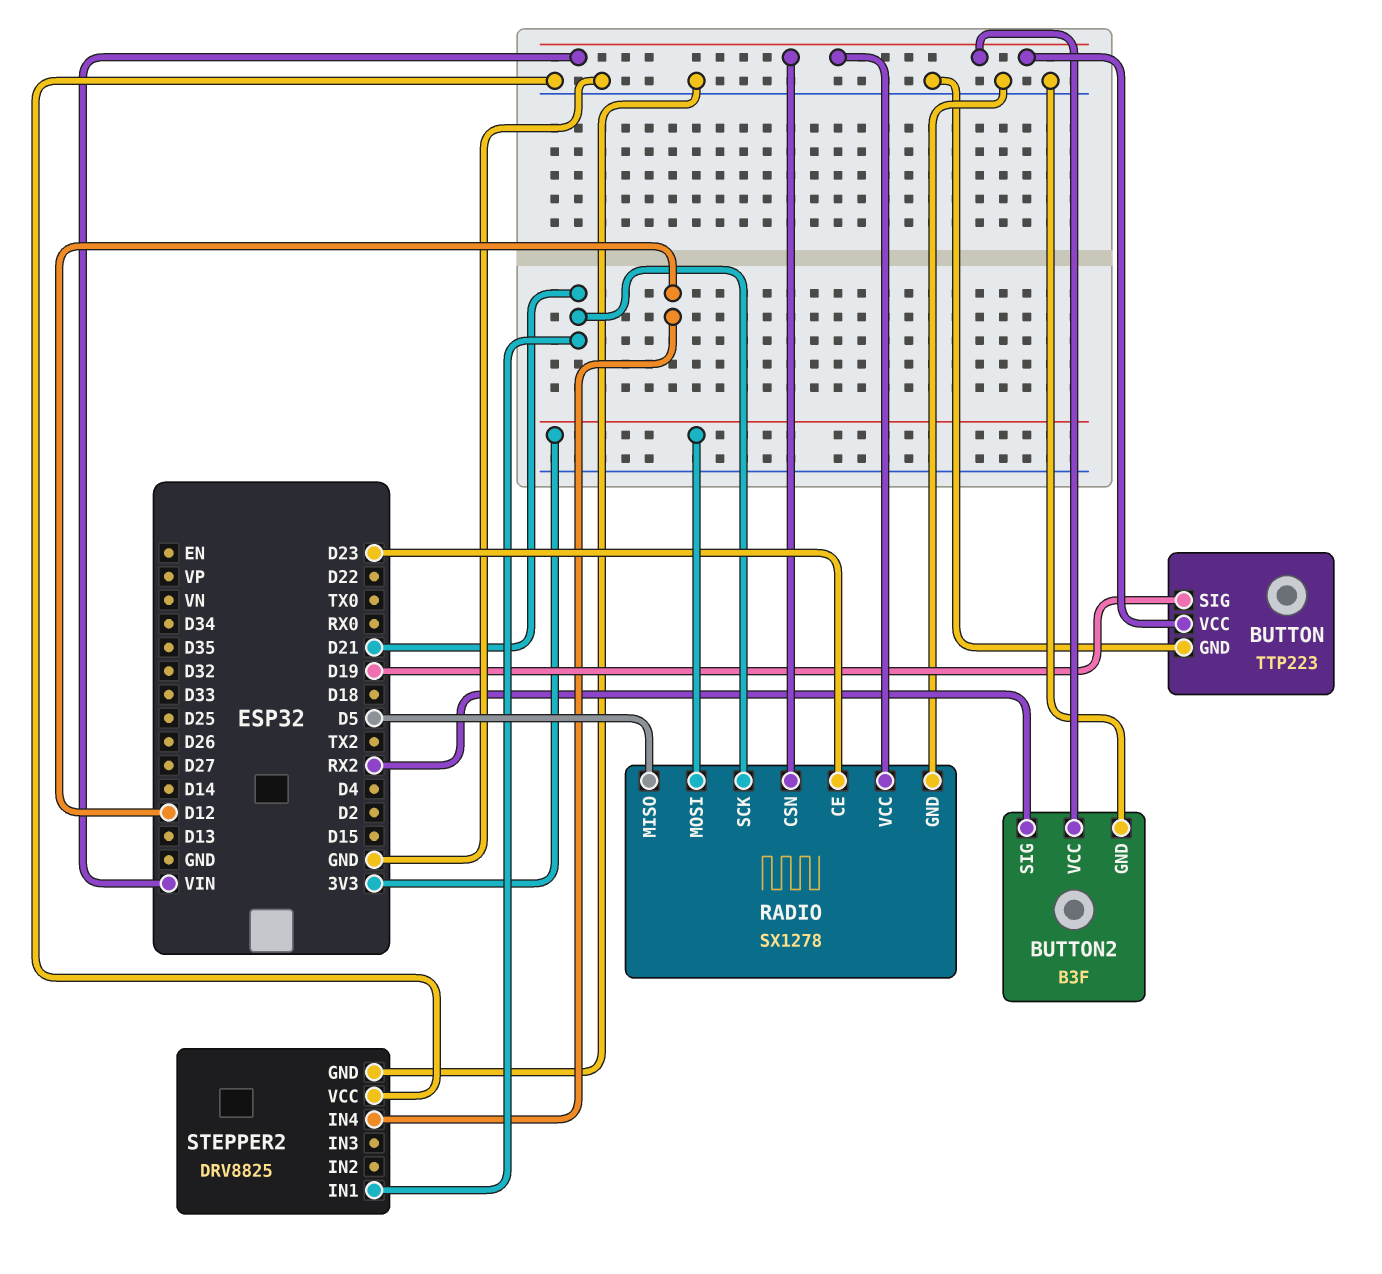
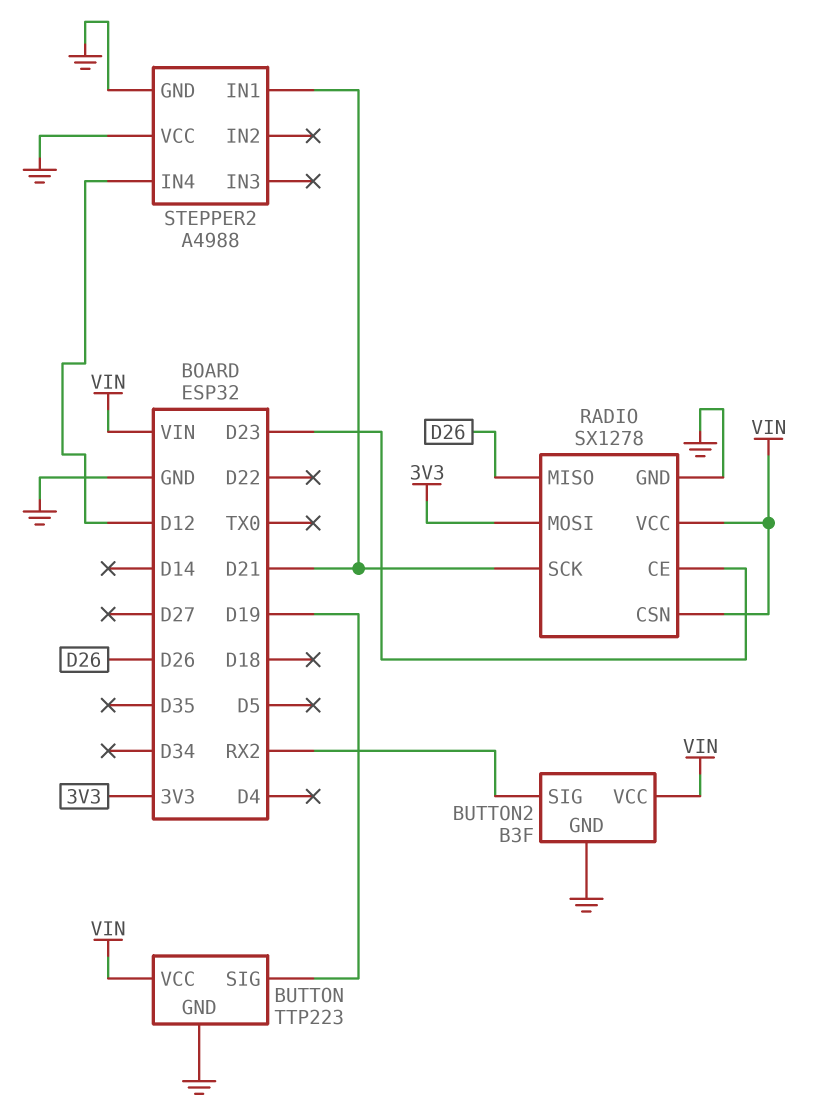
RADIO pin MISO: D5 -> D26
STEPPER2: DRV8825 -> A4988

